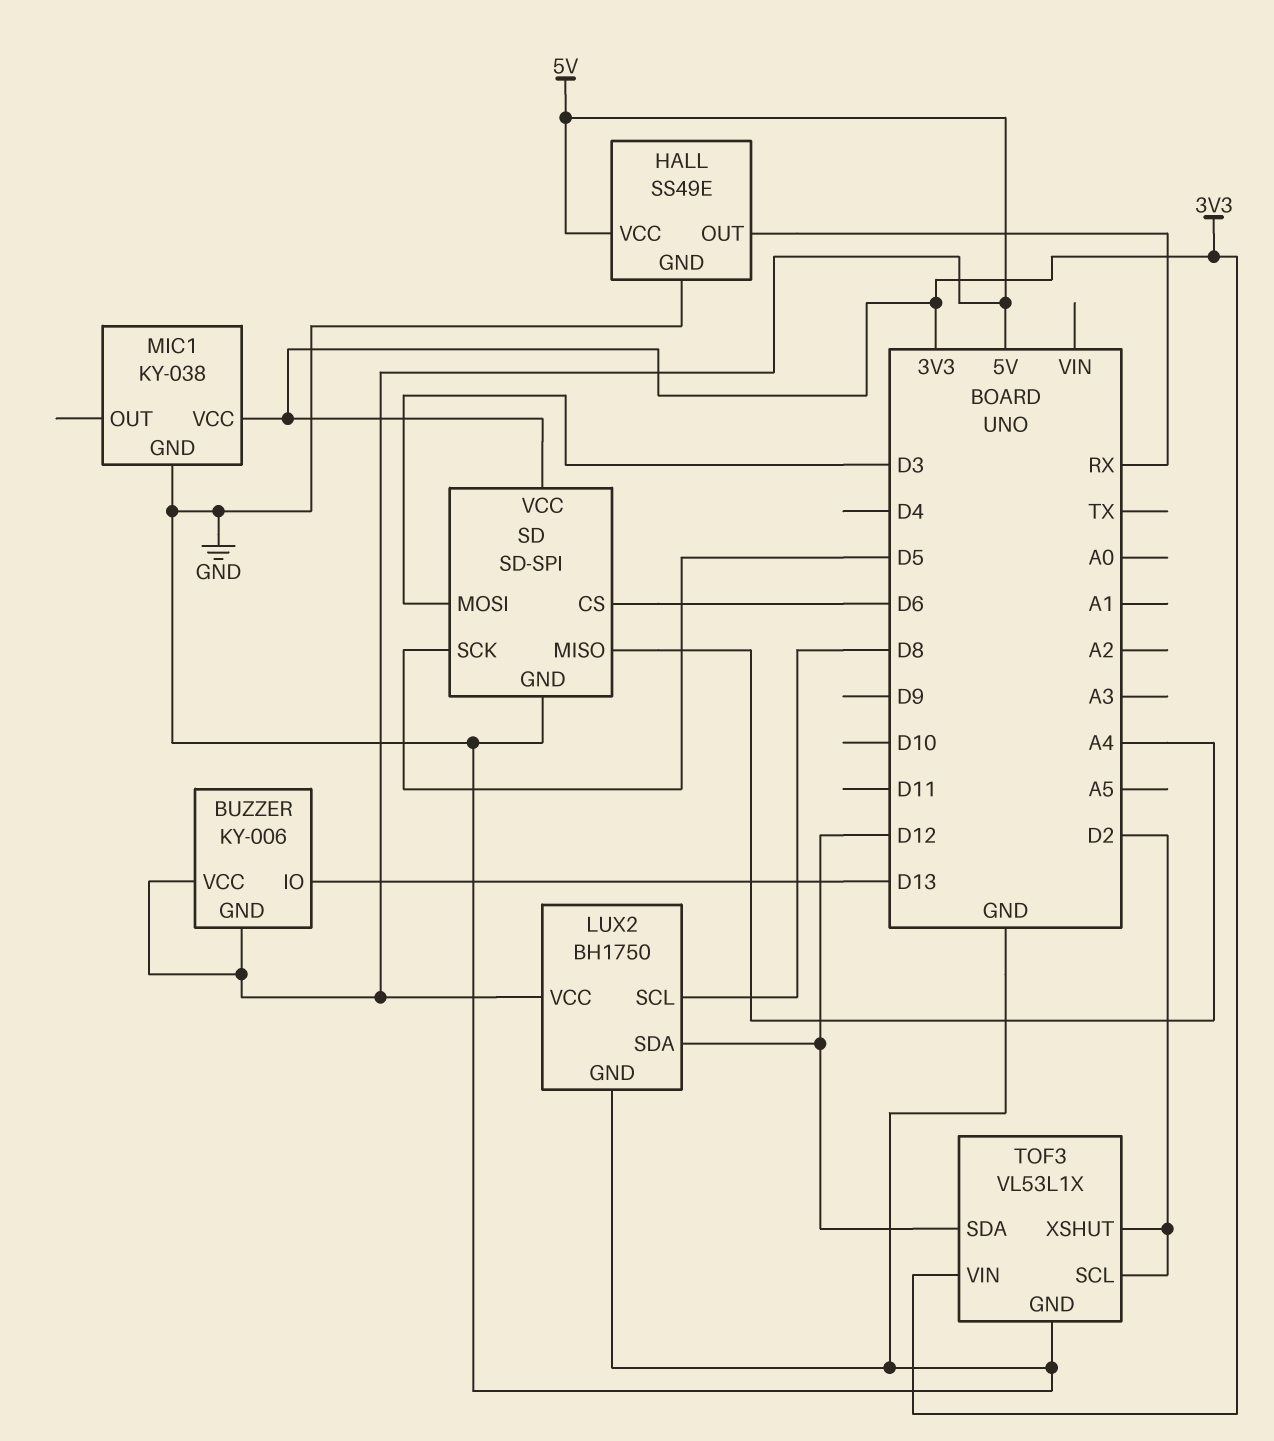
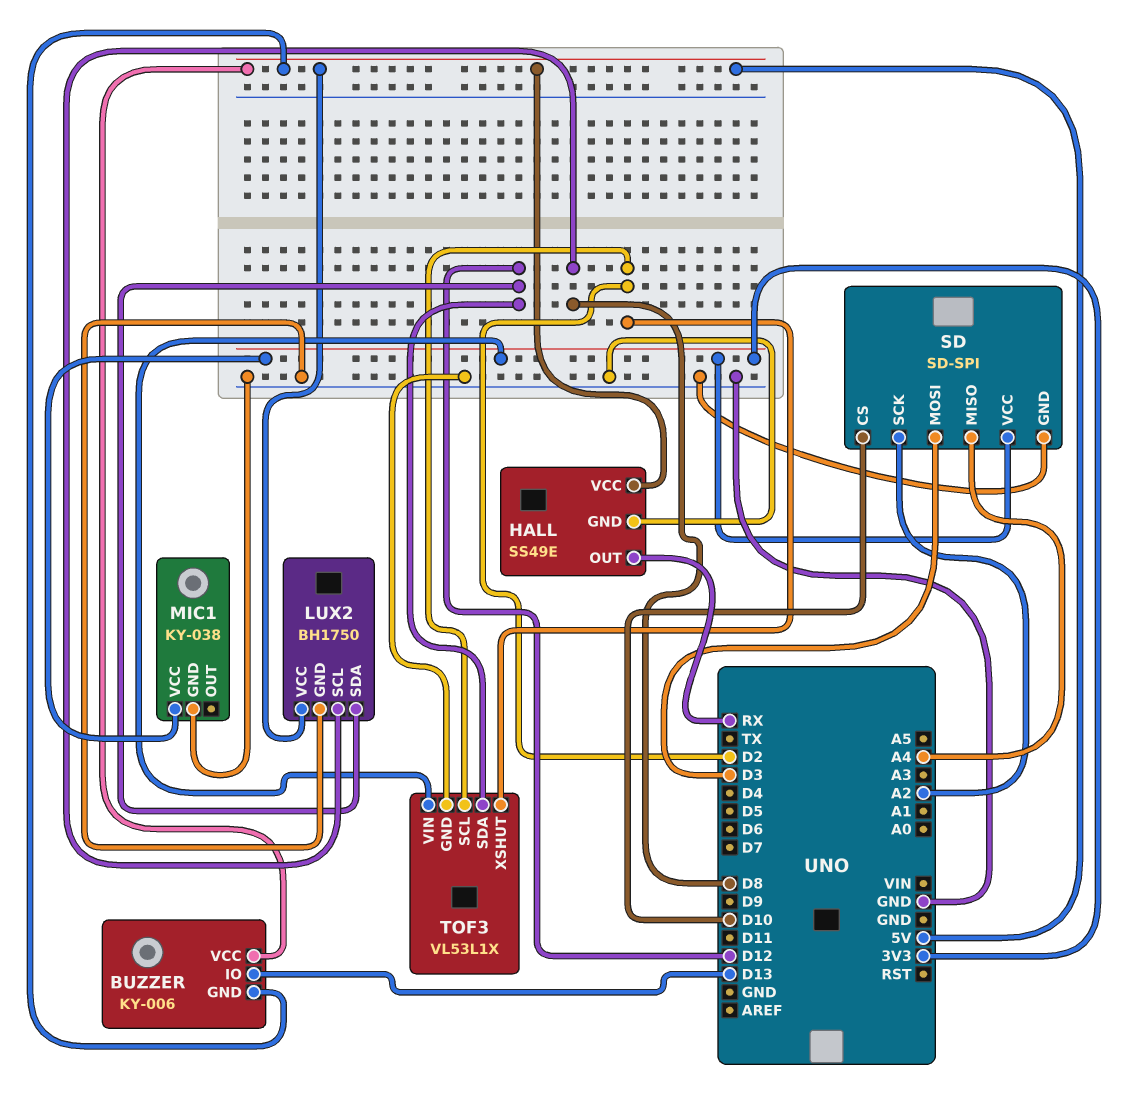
SD pin CS: D6 -> D10
SD pin SCK: D5 -> A2

